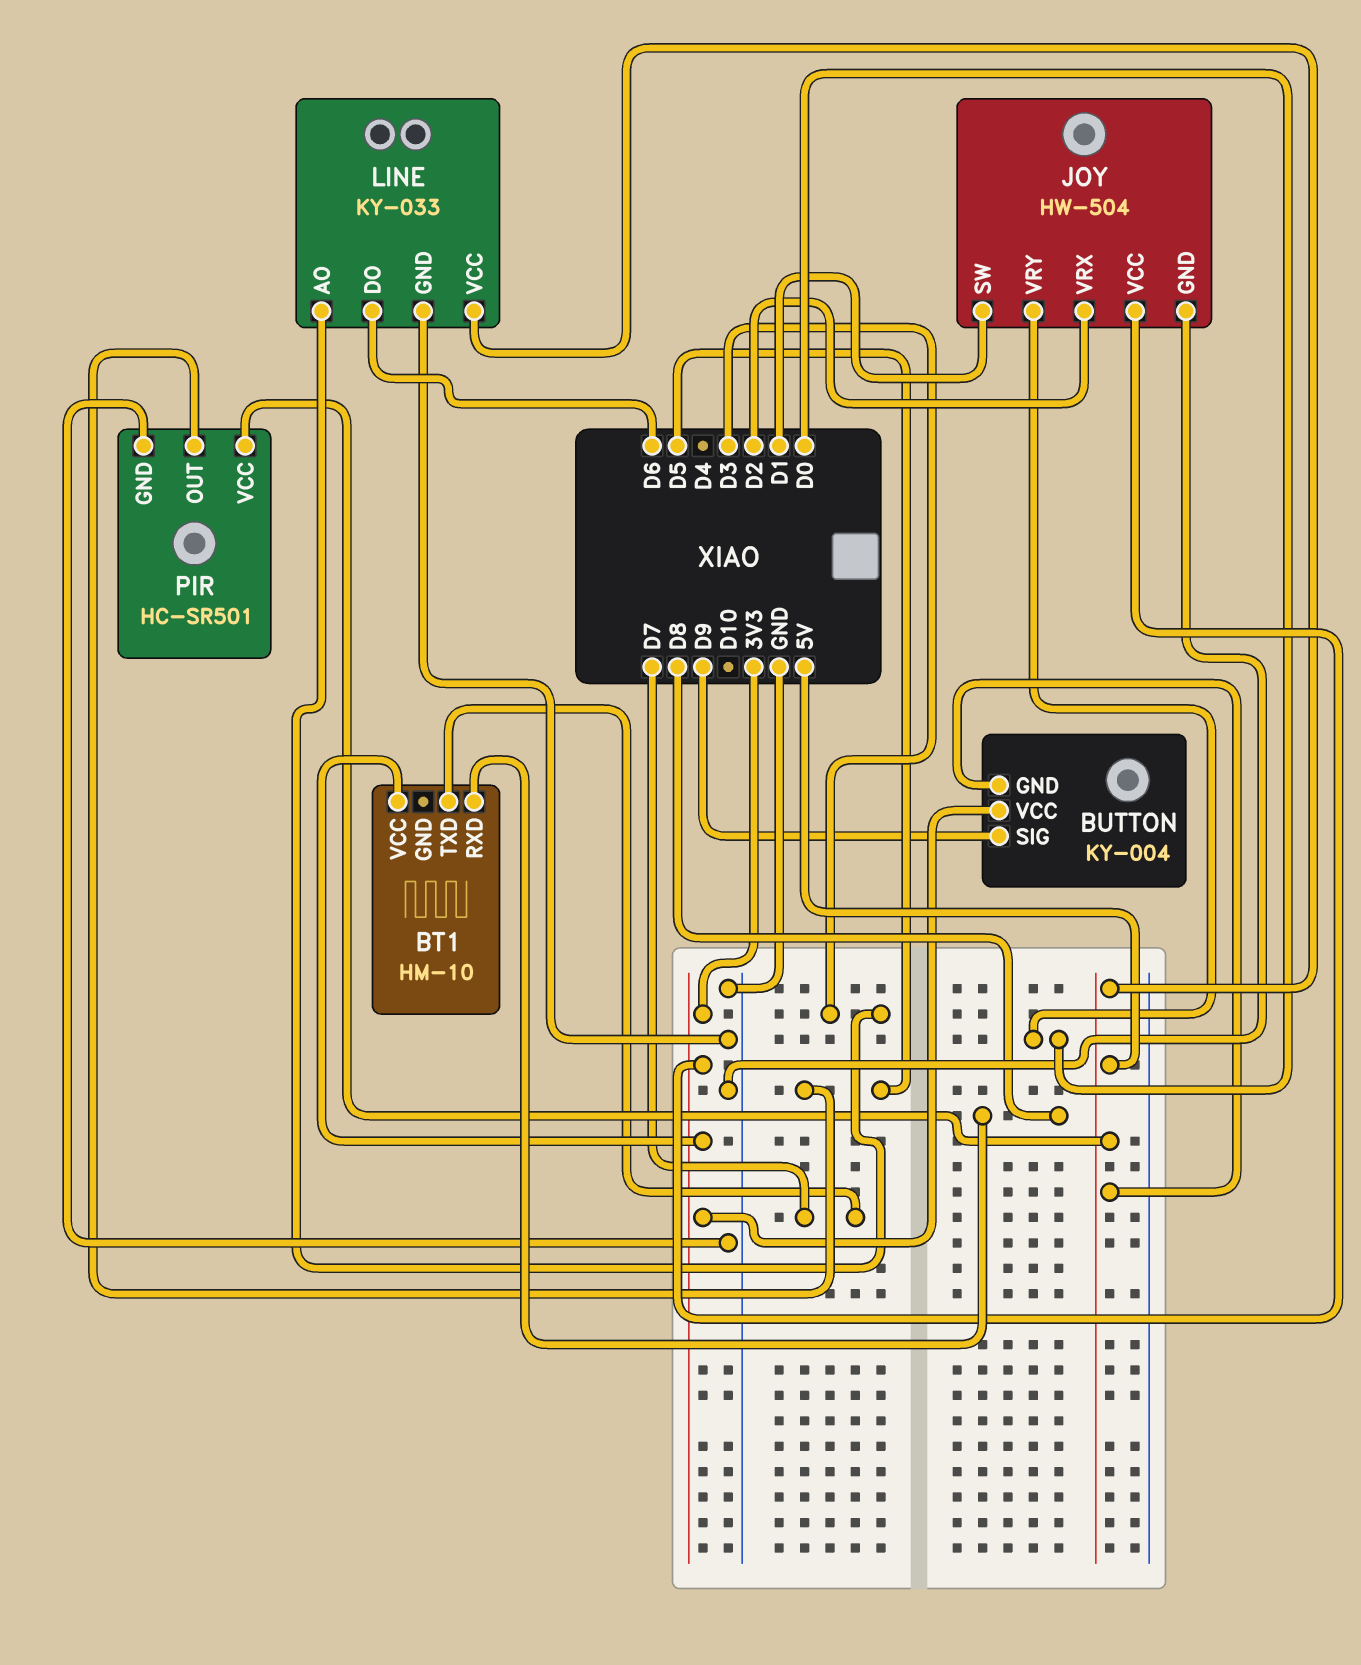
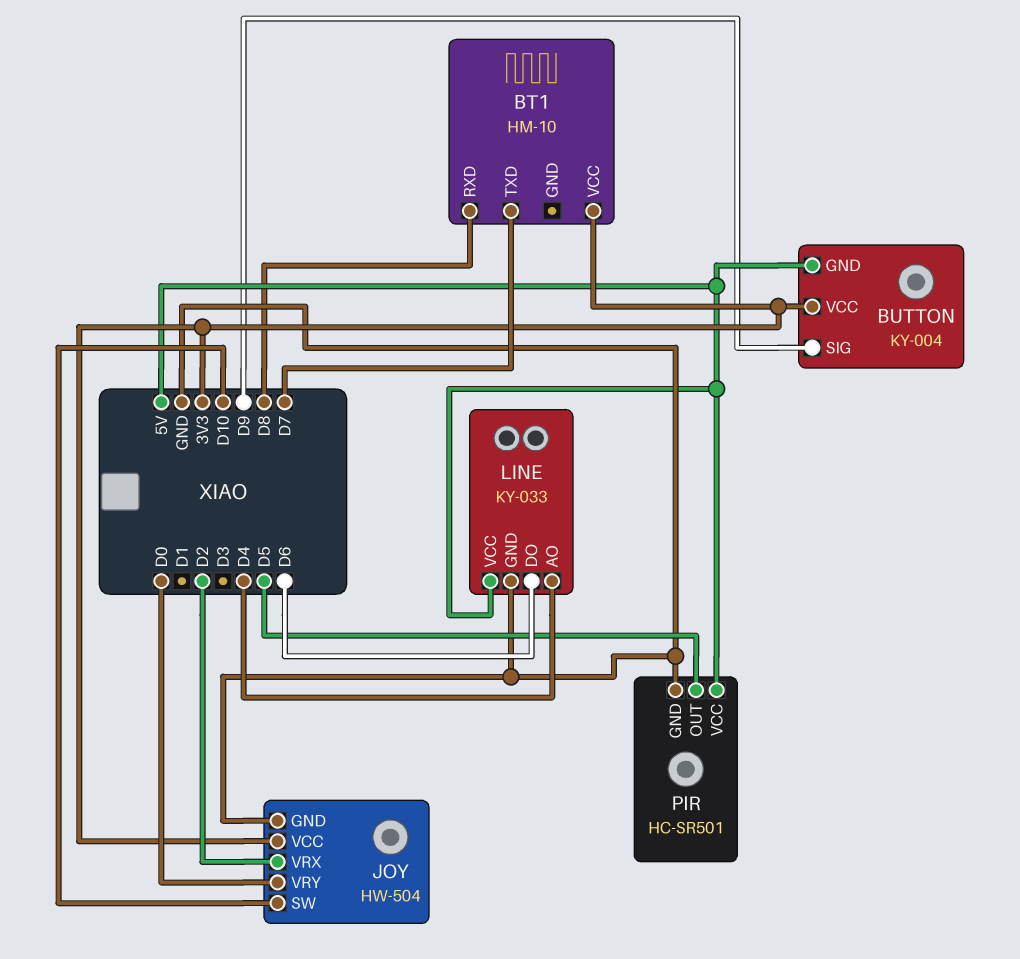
JOY pin SW: D1 -> D10
LINE pin AO: D3 -> D4

